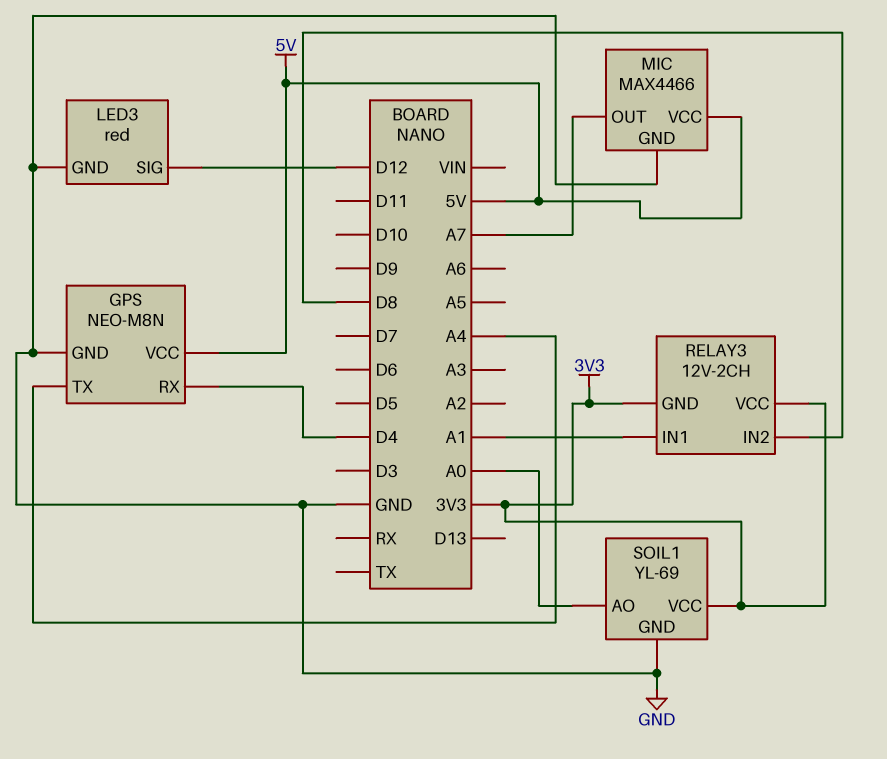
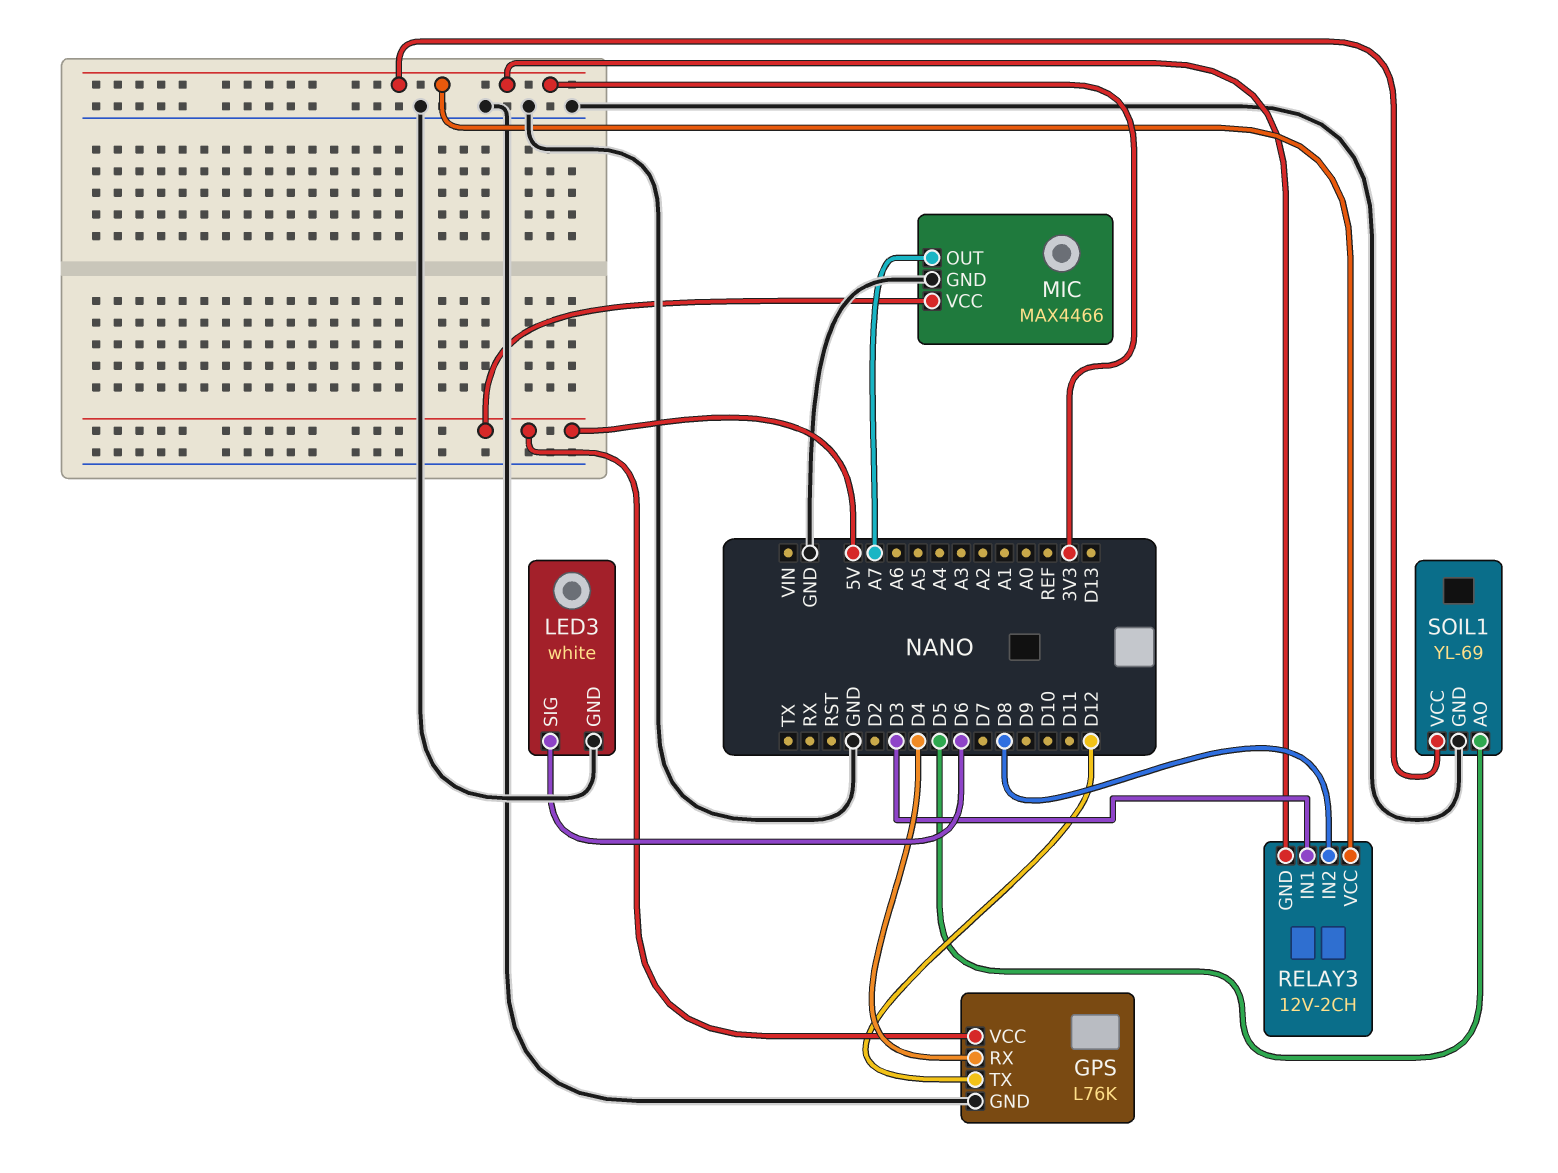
GPS: NEO-M8N -> L76K
GPS pin TX: A4 -> D12
LED3: red -> white
LED3 pin SIG: D12 -> D6
RELAY3 pin IN1: A1 -> D3
SOIL1 pin AO: A0 -> D5

